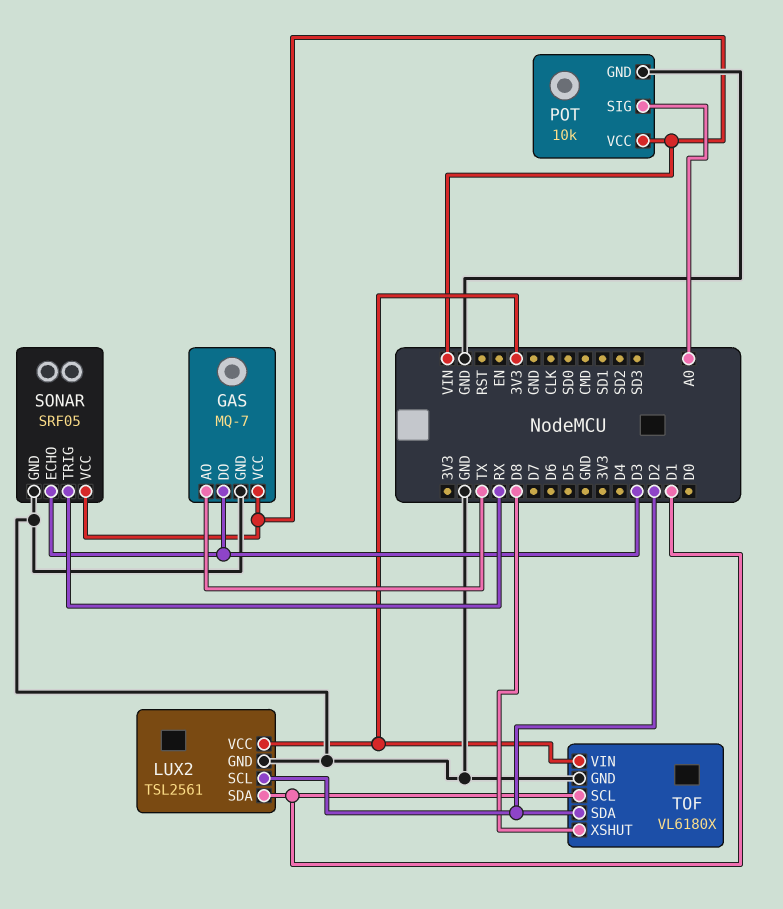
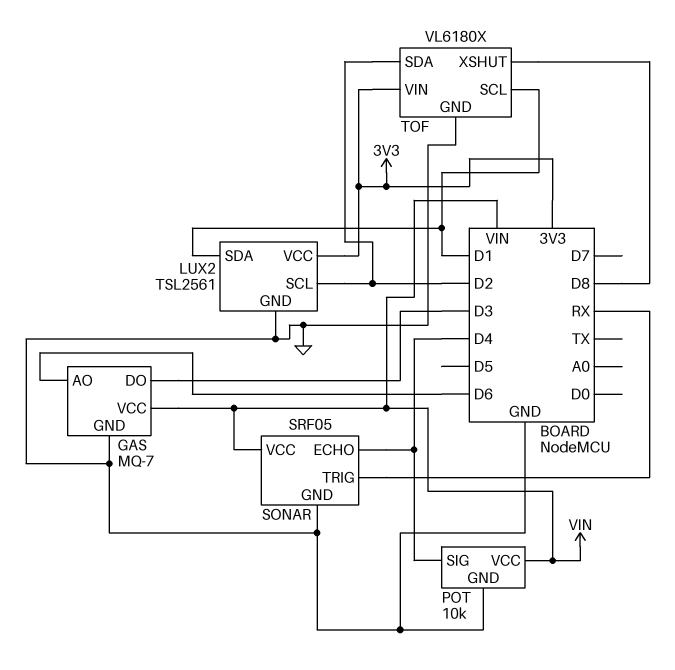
GAS pin AO: TX -> D6
POT pin SIG: A0 -> D4
SONAR pin ECHO: D3 -> D4

